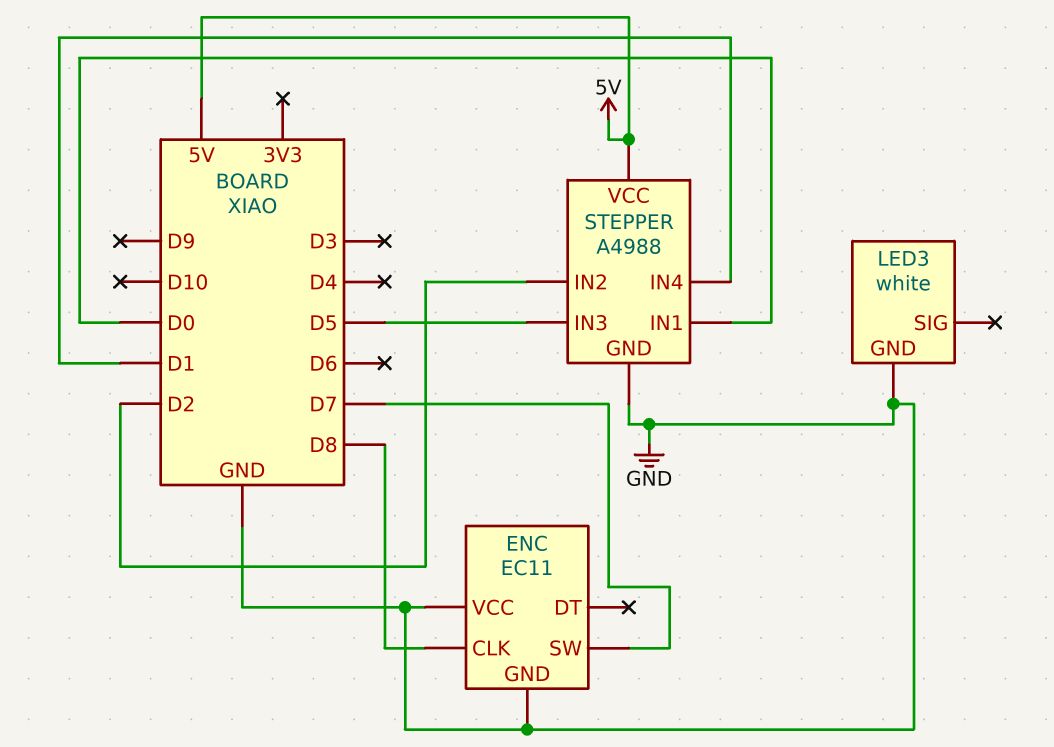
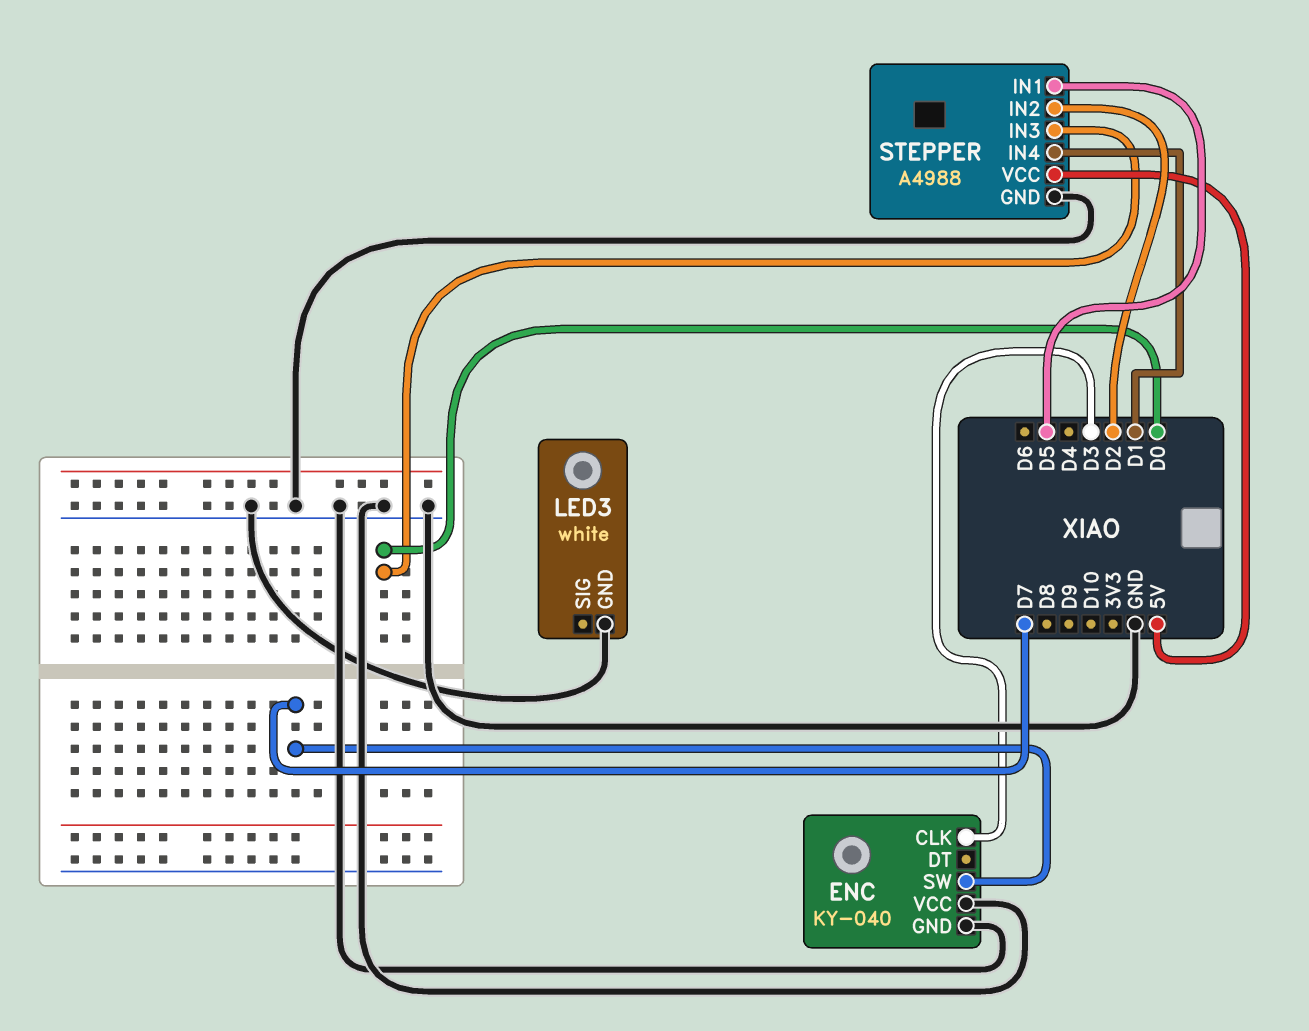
ENC: EC11 -> KY-040
ENC pin CLK: D8 -> D3
STEPPER pin IN1: D0 -> D5
STEPPER pin IN3: D5 -> D0

